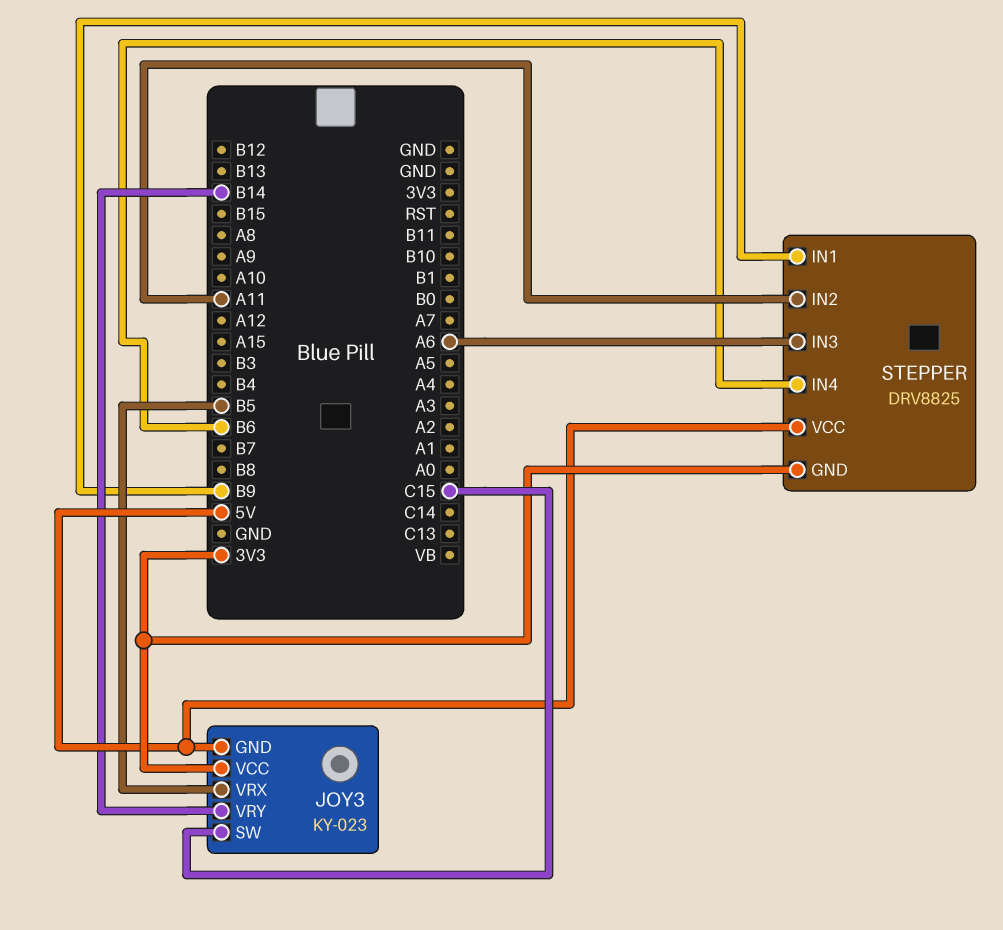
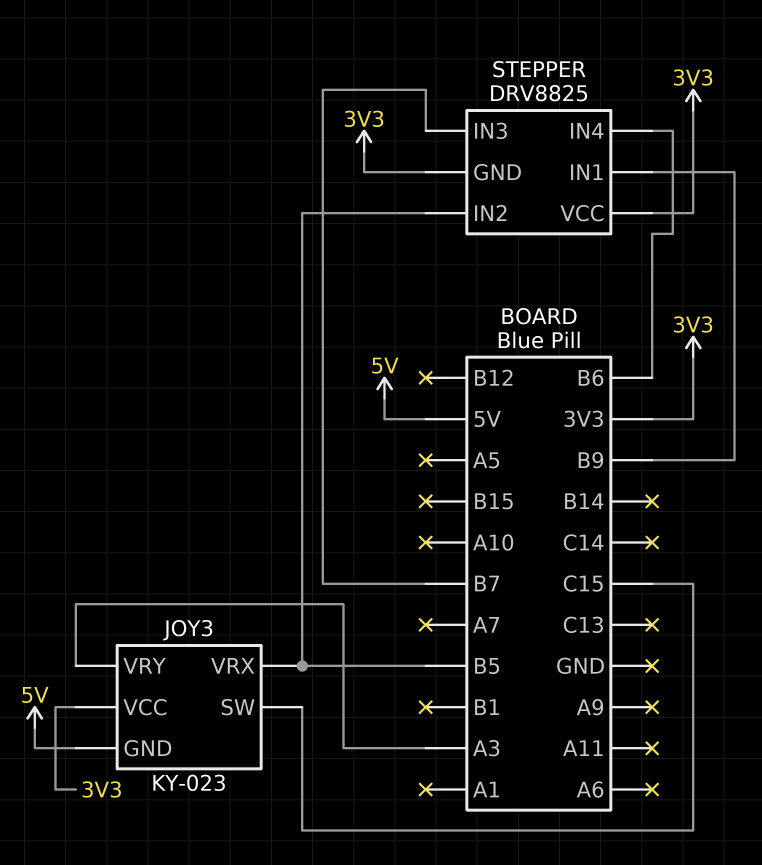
JOY3 pin VRY: B14 -> A3
STEPPER pin IN2: A11 -> B5
STEPPER pin IN3: A6 -> B7
STEPPER pin VCC: 5V -> 3V3

